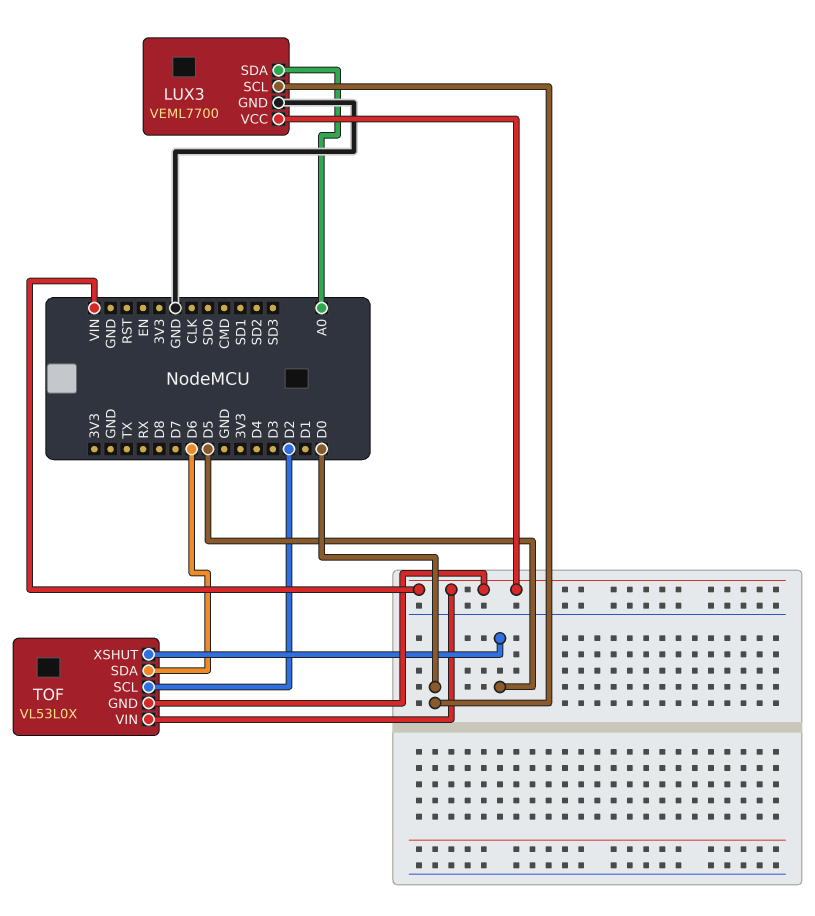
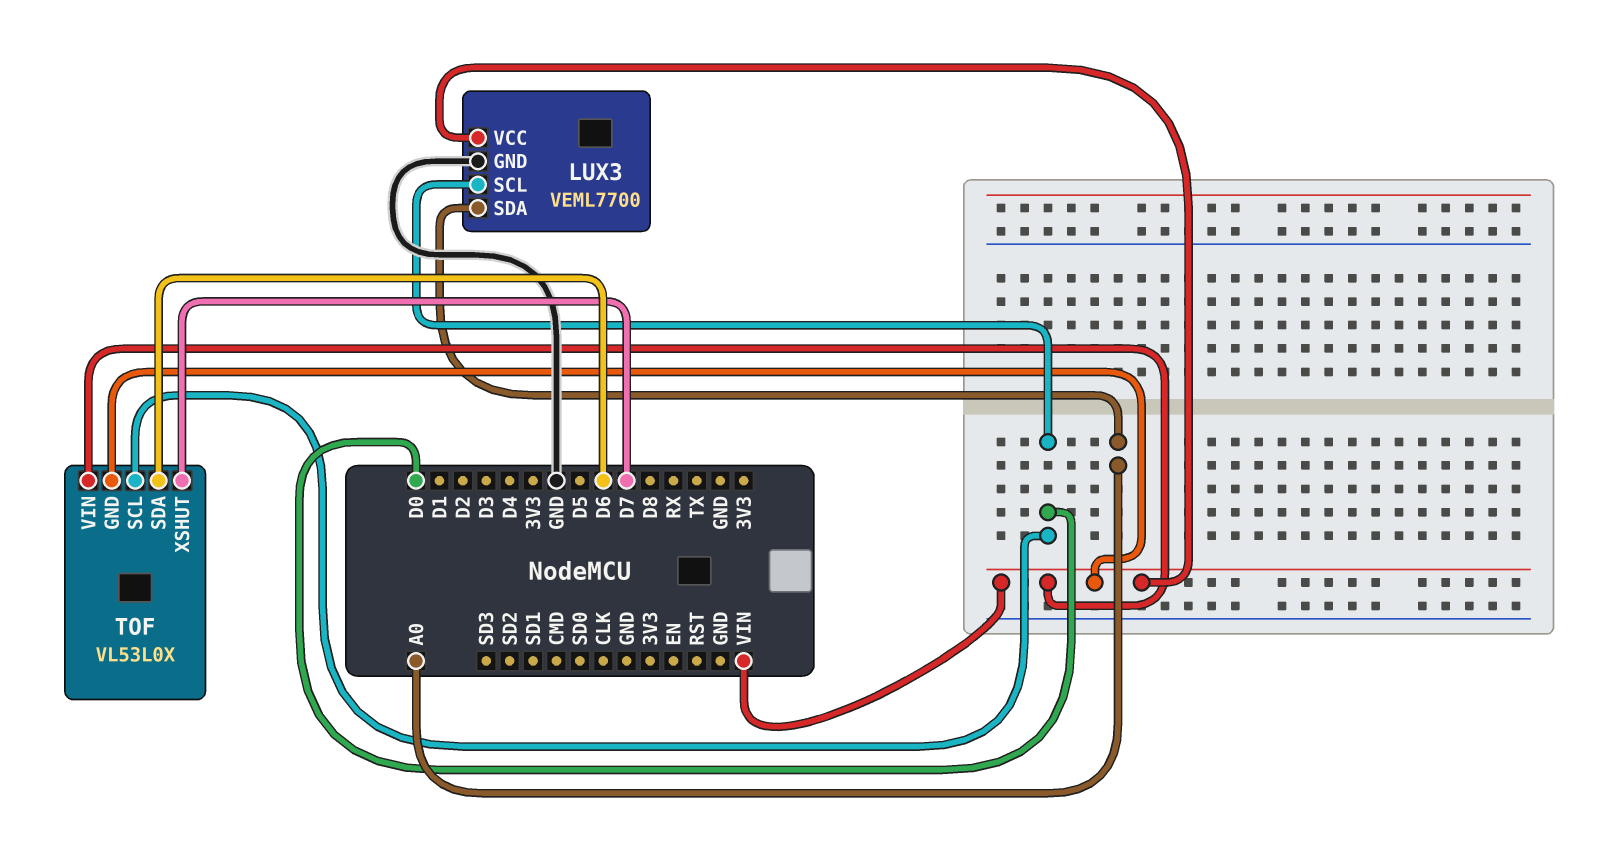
TOF pin SCL: D2 -> D0
TOF pin XSHUT: D5 -> D7

